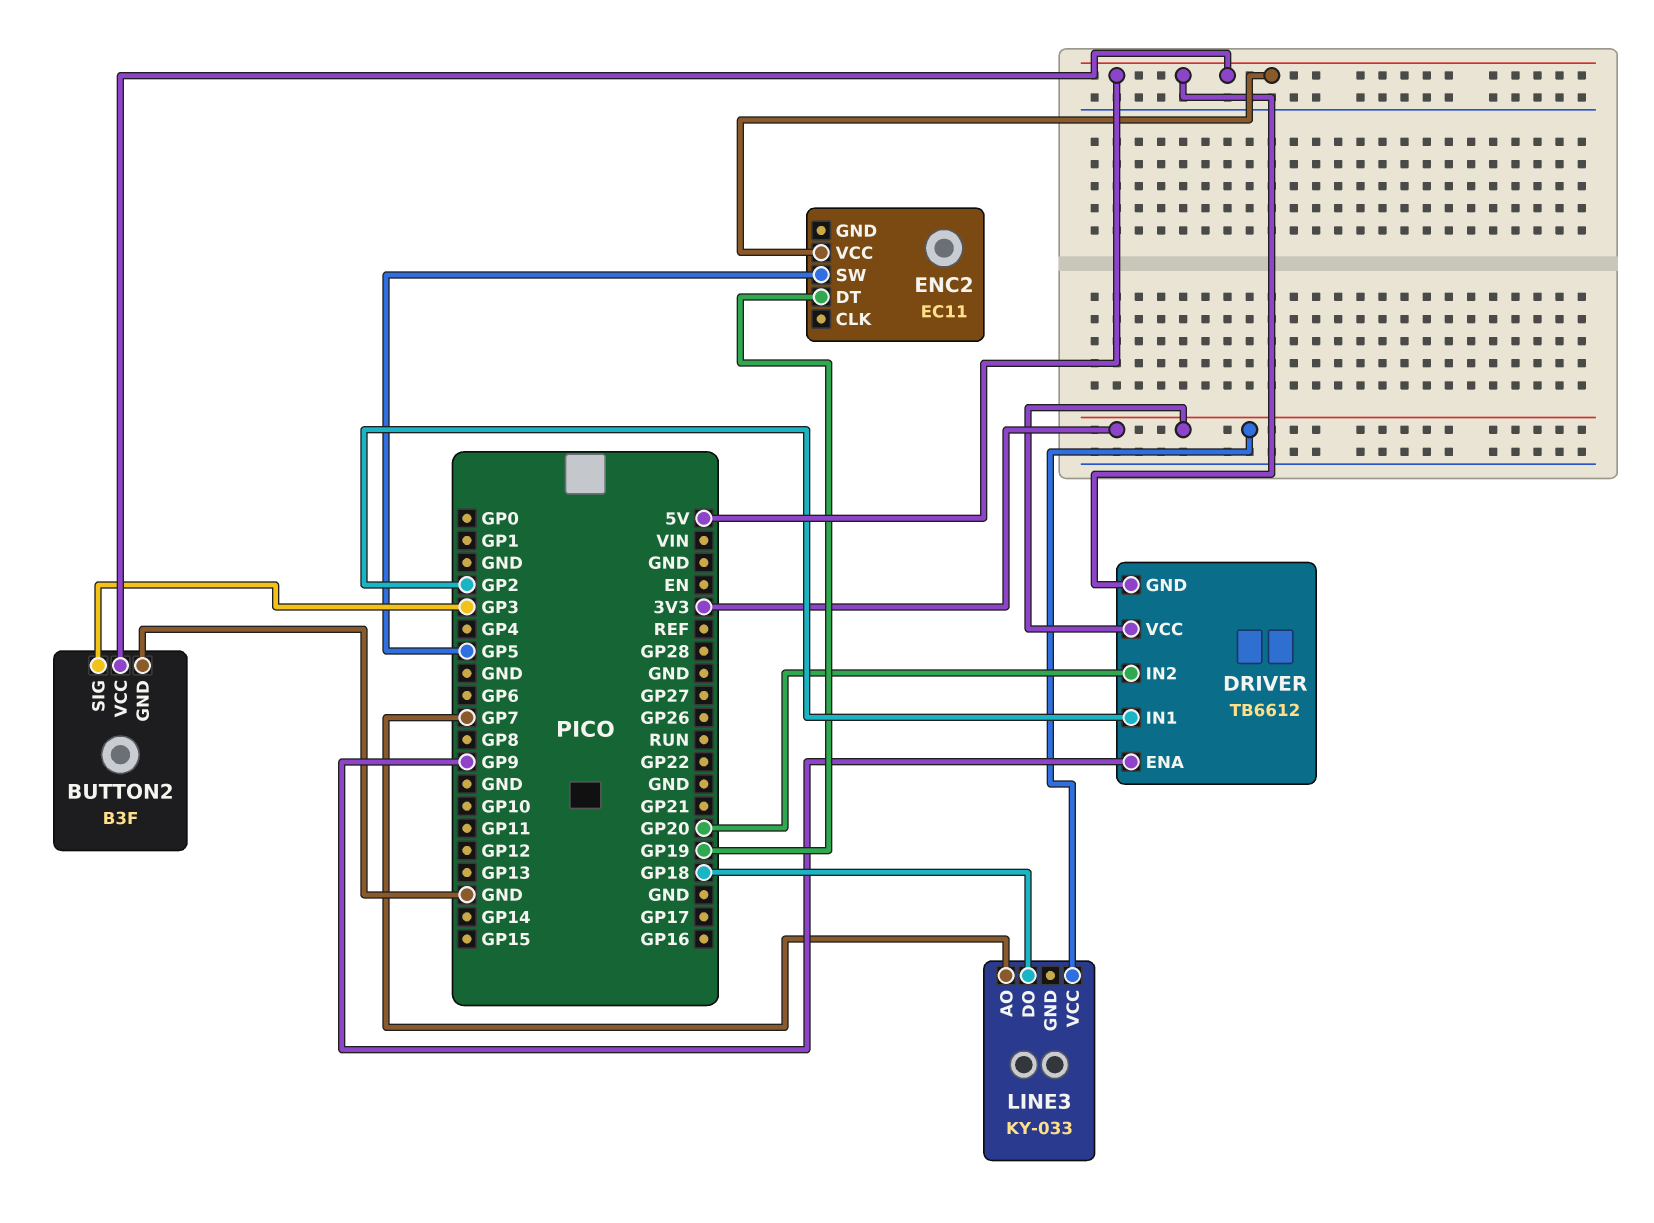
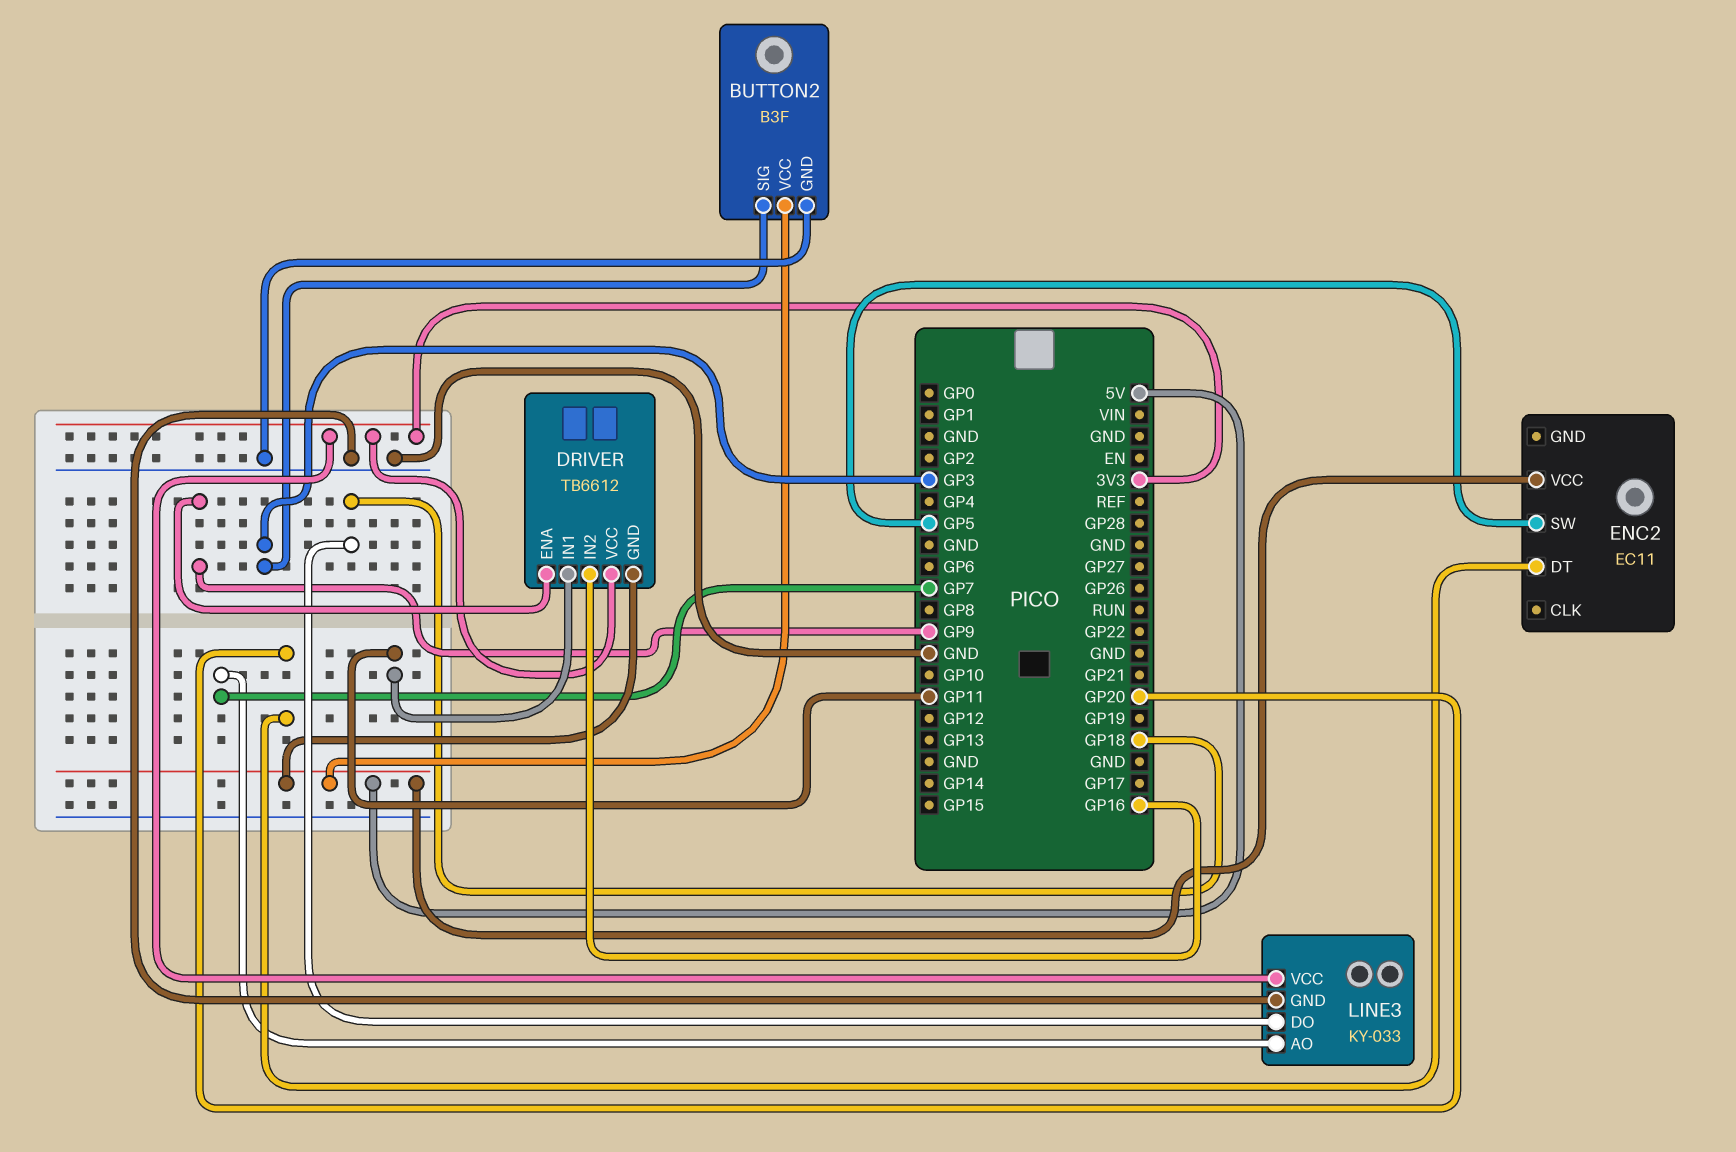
DRIVER pin IN1: GP2 -> GP11
DRIVER pin IN2: GP20 -> GP16
ENC2 pin DT: GP19 -> GP20
LINE3 pin GND: none -> GND

